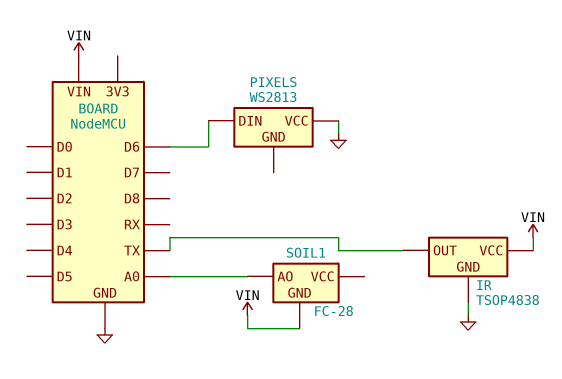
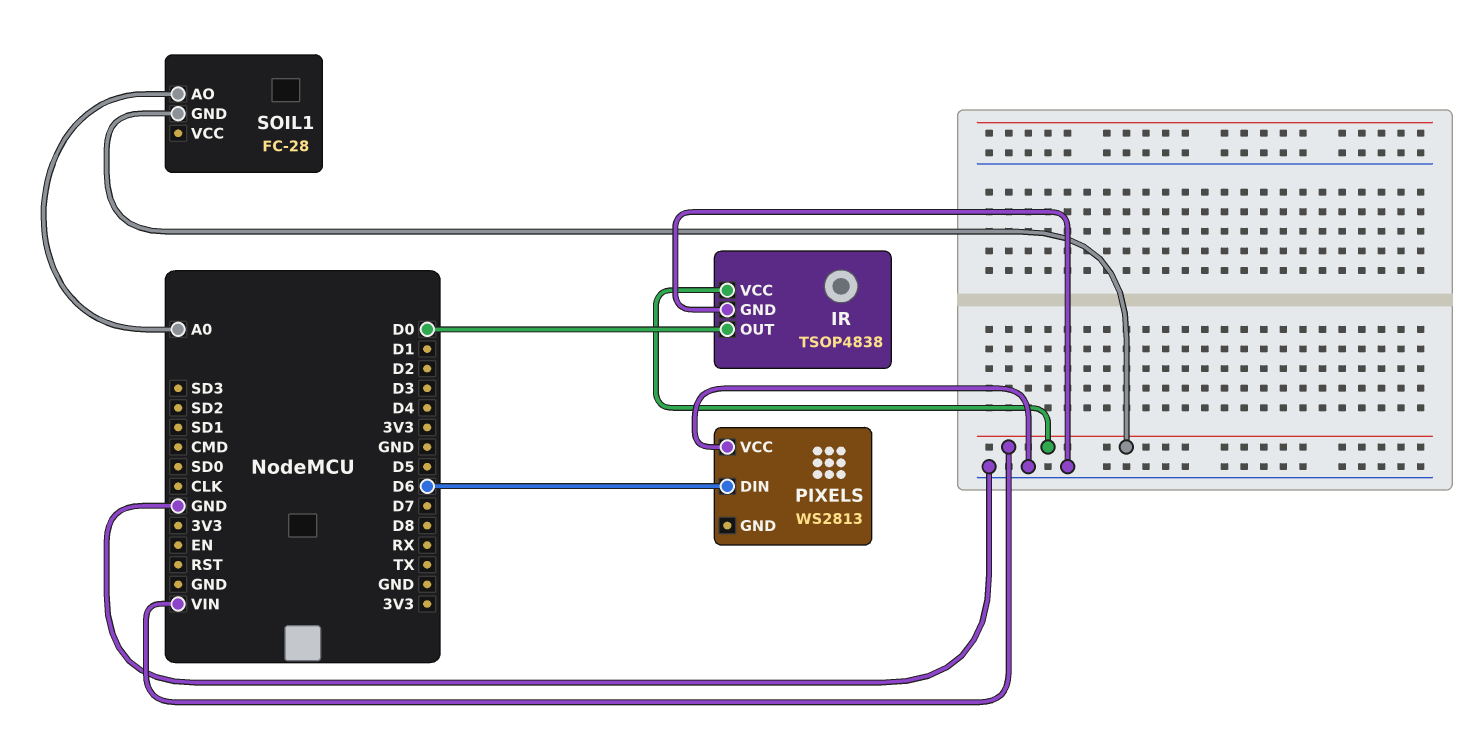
IR pin OUT: TX -> D0

